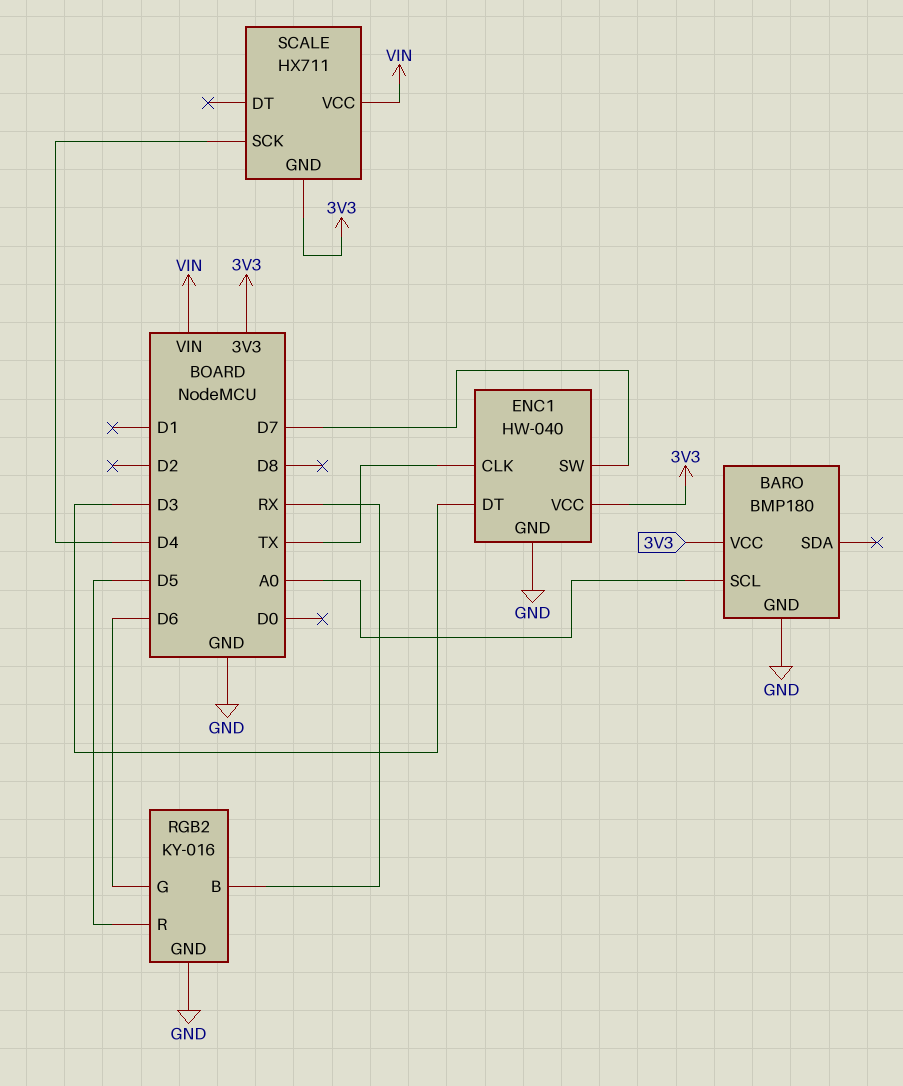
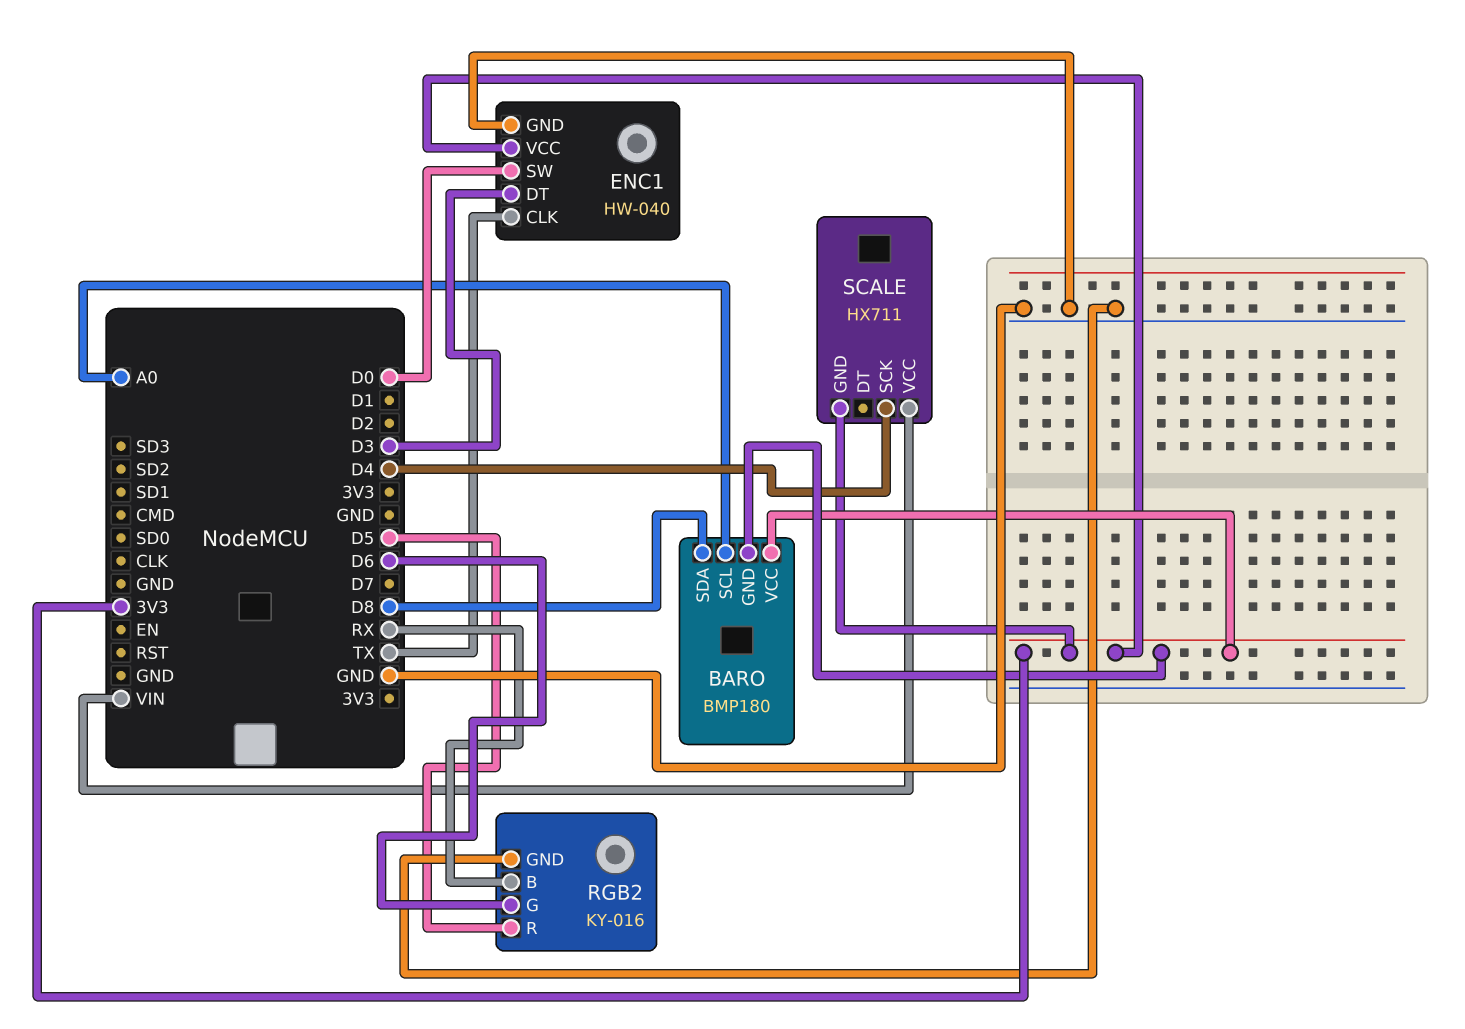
BARO pin GND: GND -> 3V3
BARO pin SDA: none -> D8
ENC1 pin SW: D7 -> D0

